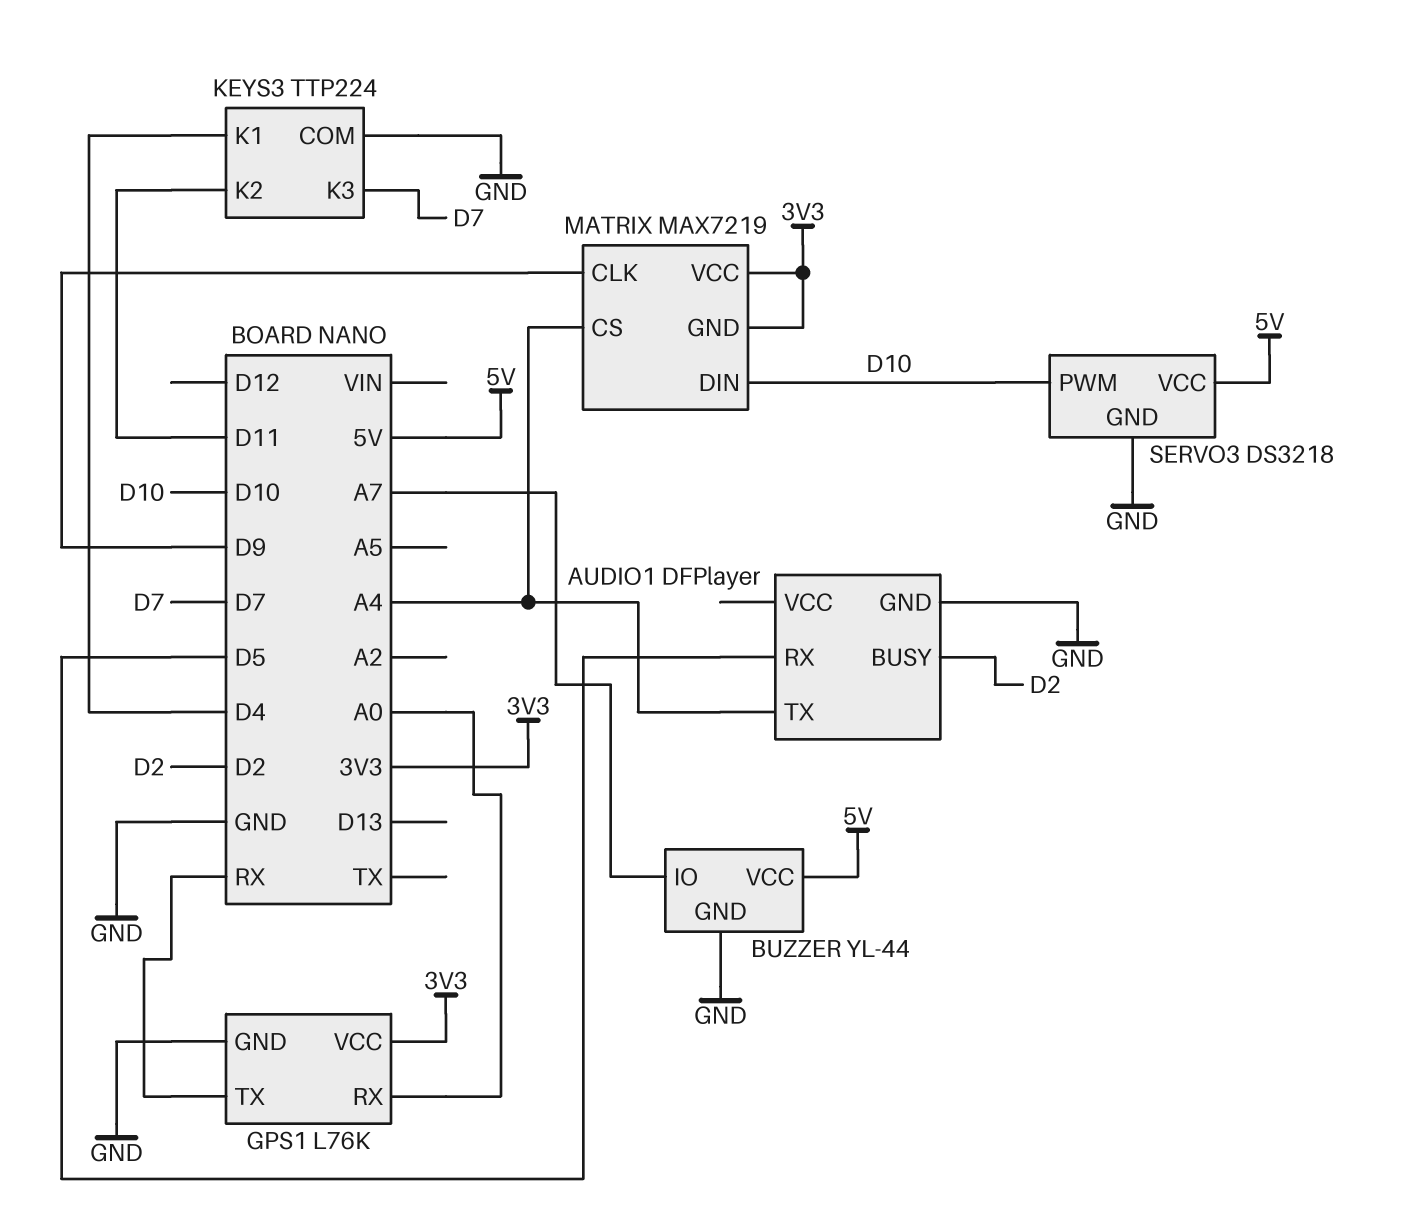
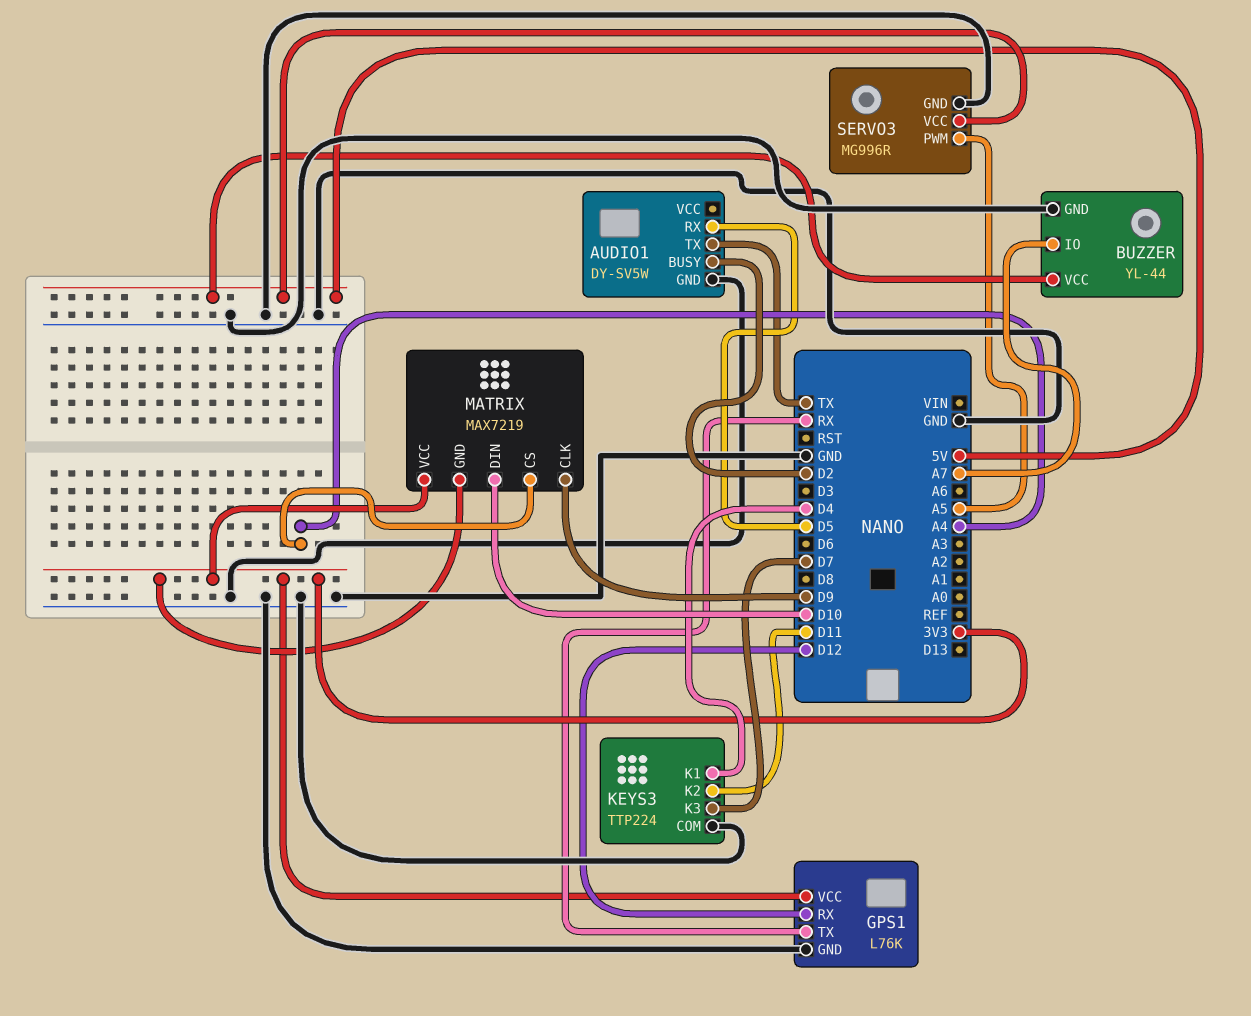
AUDIO1: DFPlayer -> DY-SV5W
AUDIO1 pin TX: A4 -> TX
GPS1 pin RX: A0 -> D12
SERVO3: DS3218 -> MG996R
SERVO3 pin PWM: D10 -> A5

